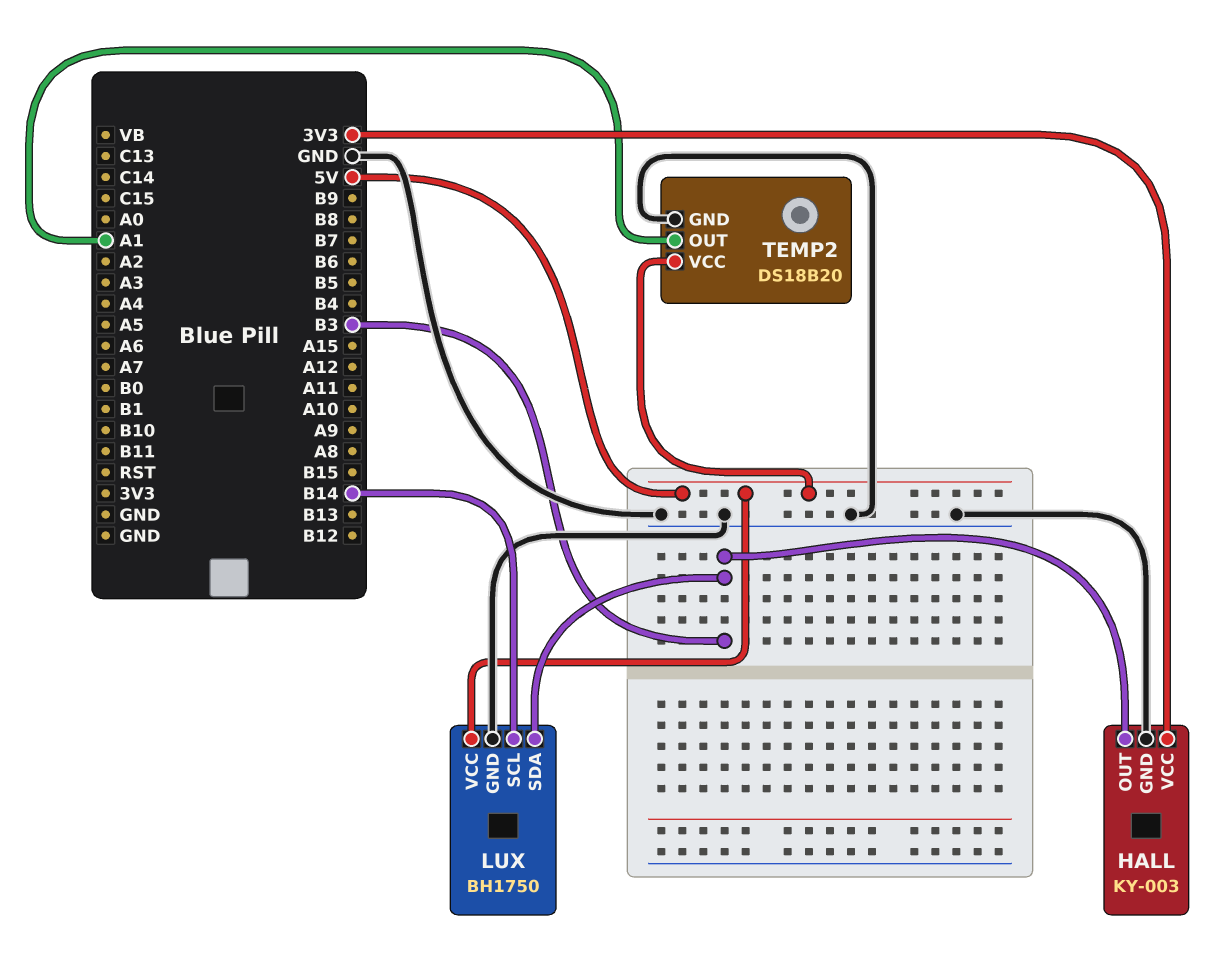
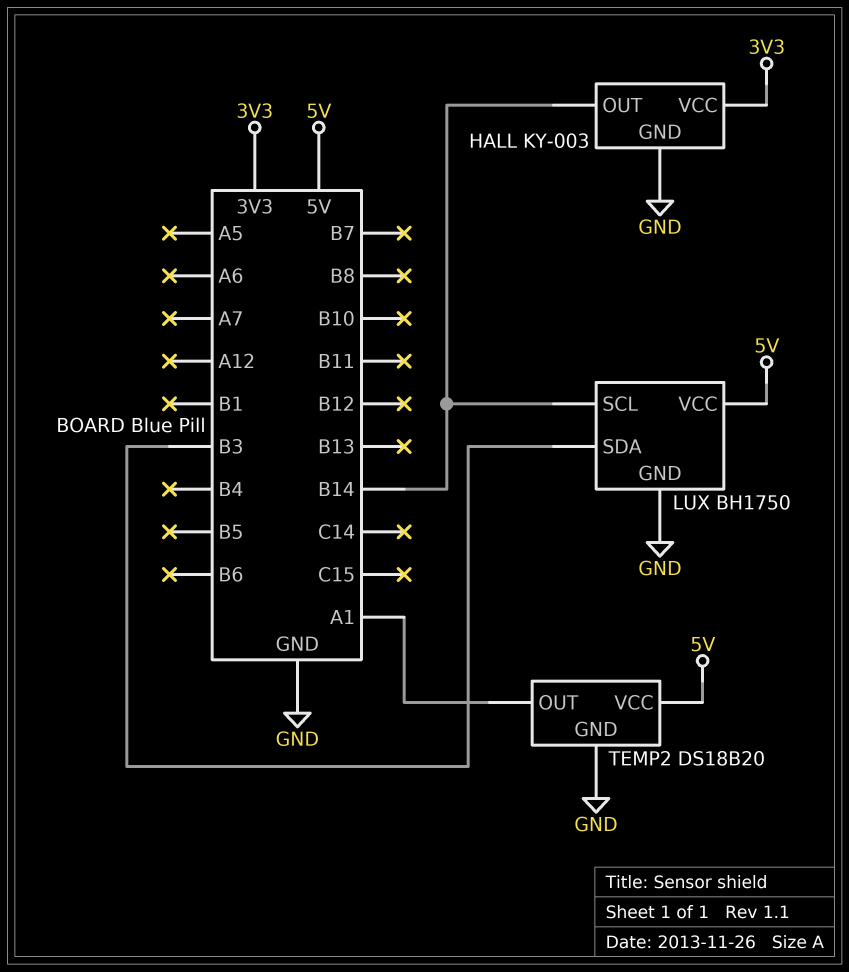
HALL pin OUT: B3 -> B14

